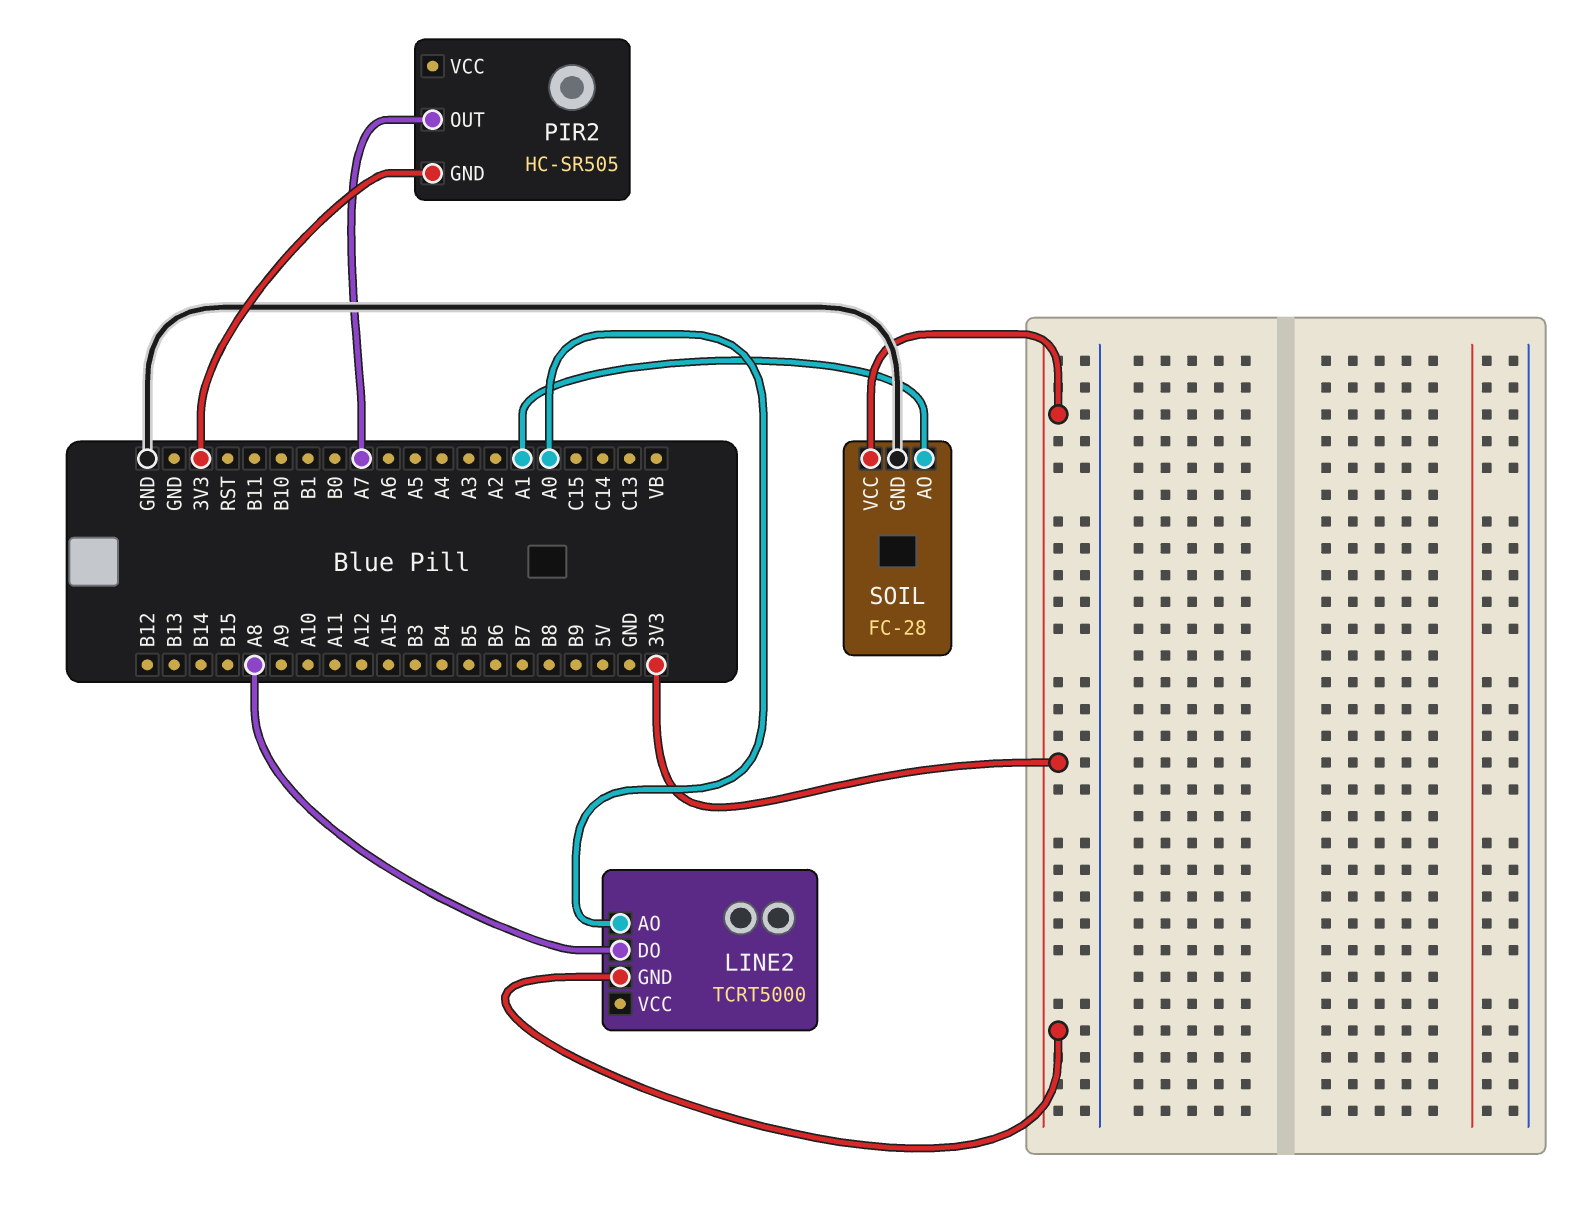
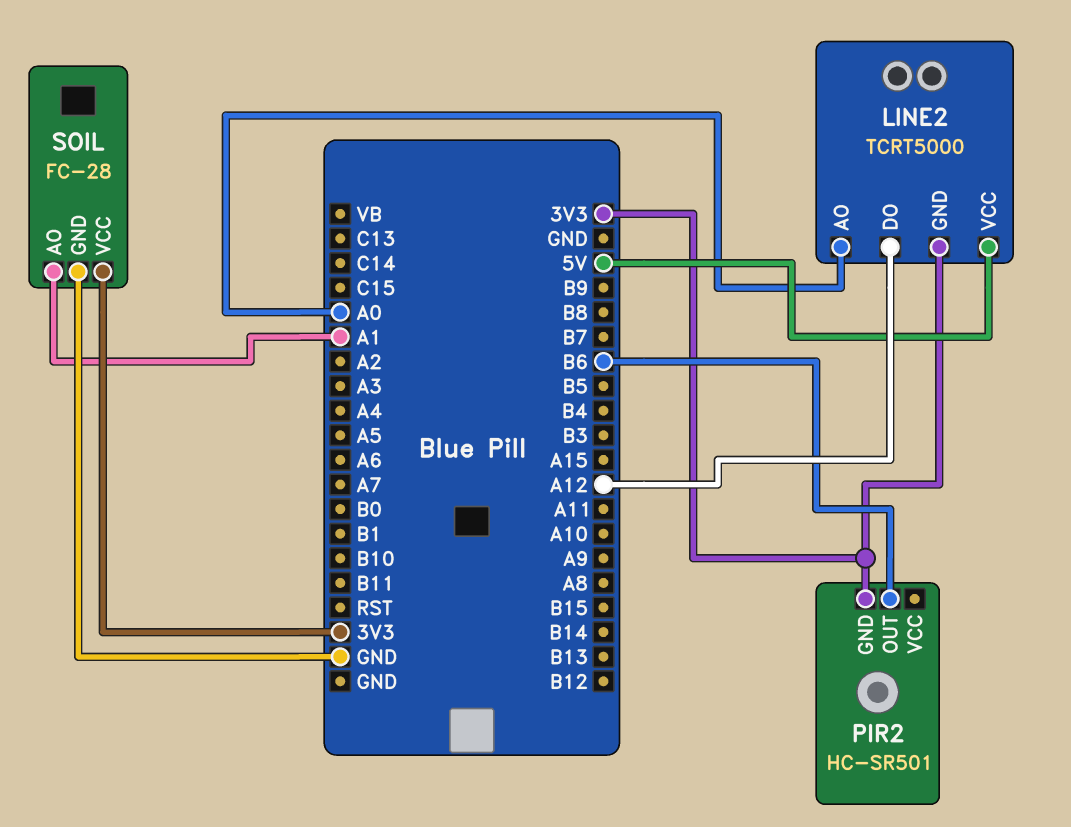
LINE2 pin DO: A8 -> A12
LINE2 pin VCC: none -> 5V
PIR2: HC-SR505 -> HC-SR501
PIR2 pin OUT: A7 -> B6

